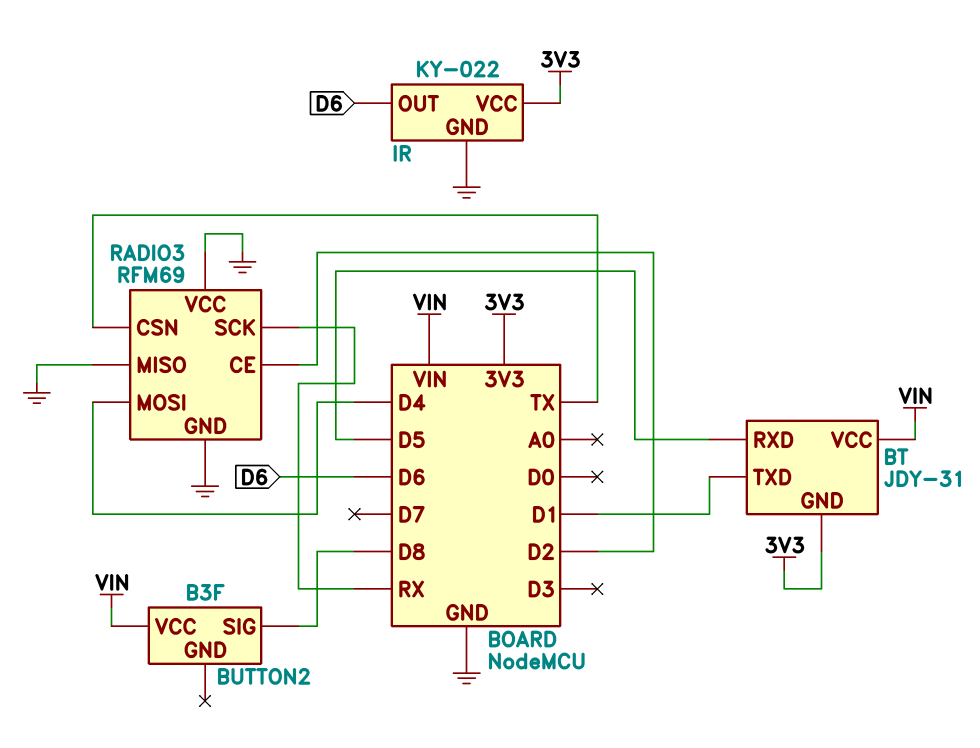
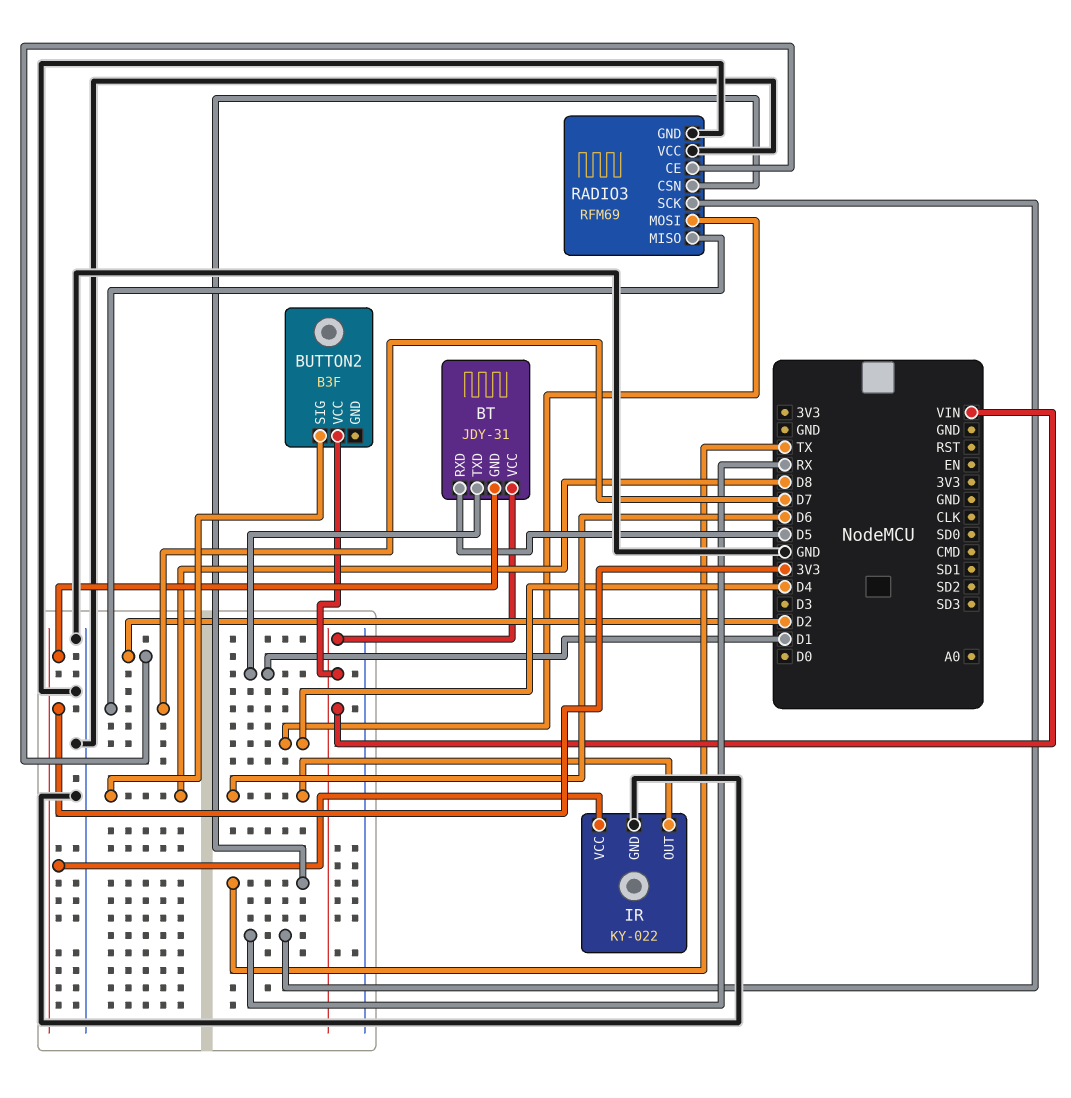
RADIO3 pin MISO: GND -> D7

